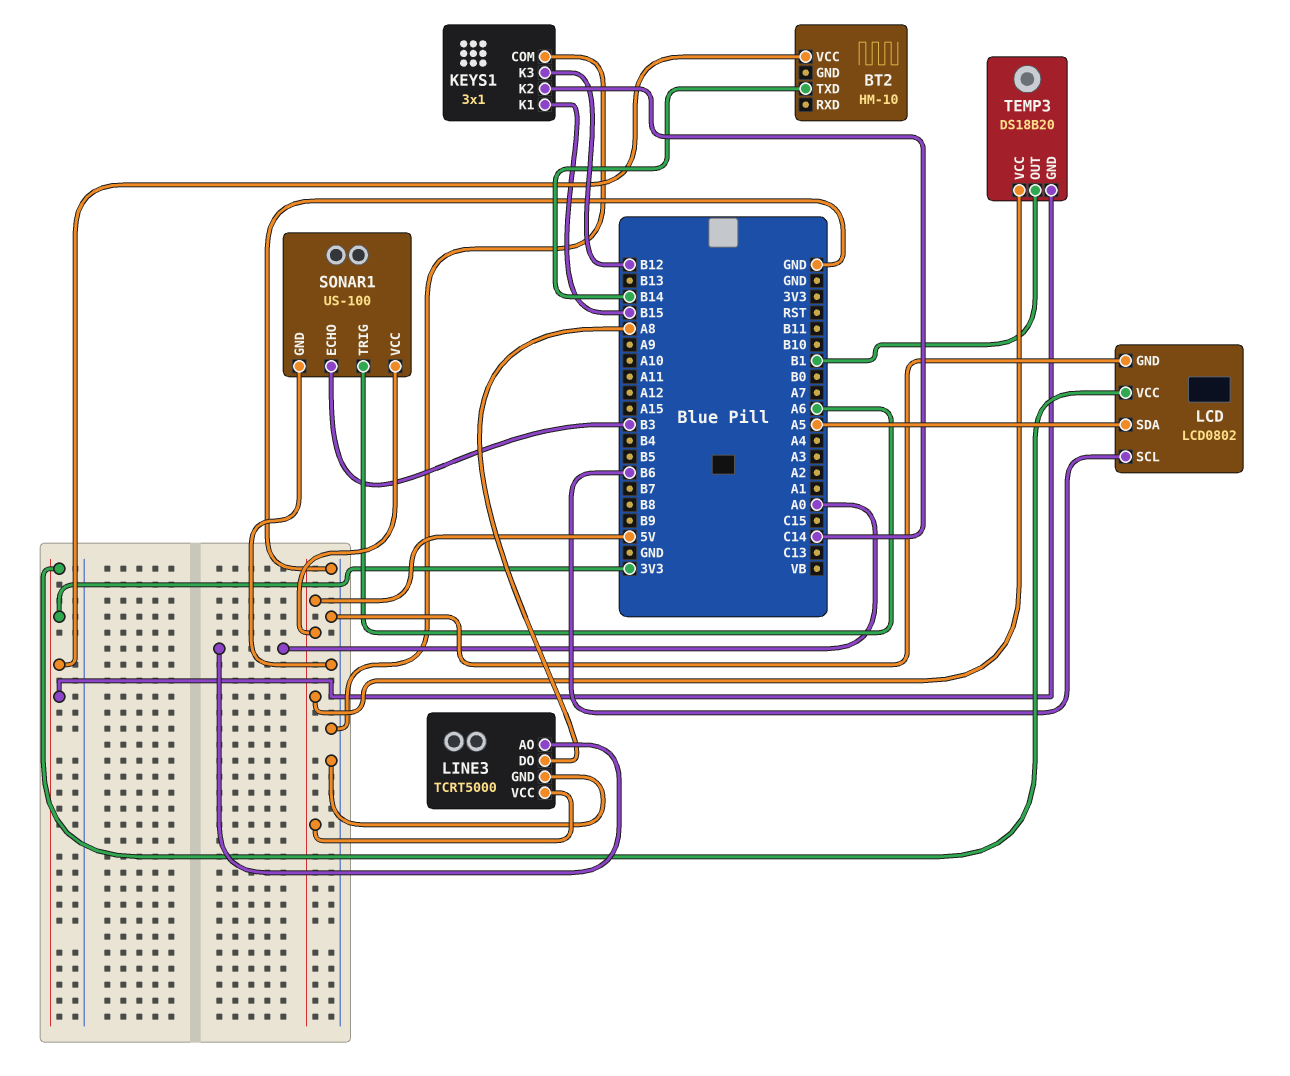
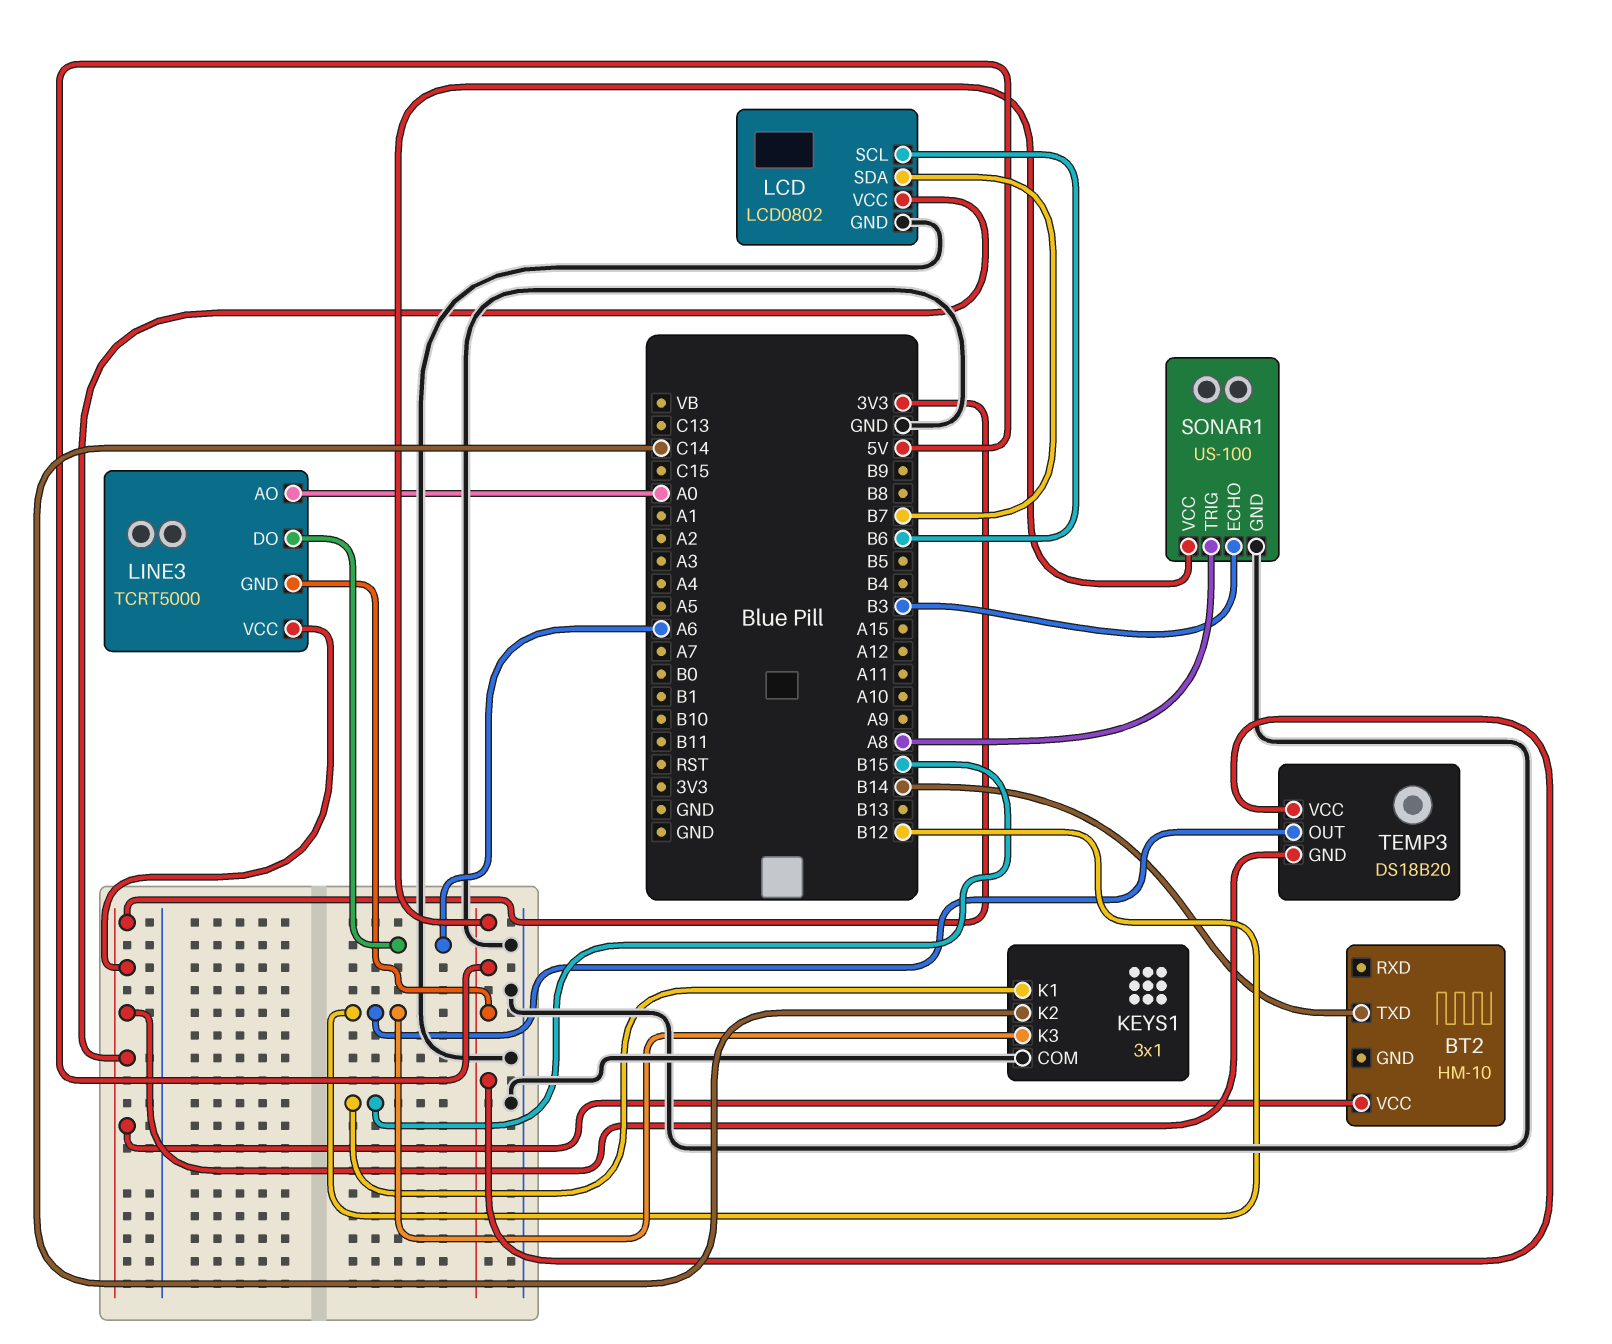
LCD pin SDA: A5 -> B7
LINE3 pin DO: A8 -> A6
LINE3 pin GND: GND -> 5V
LINE3 pin VCC: 5V -> 3V3
SONAR1 pin TRIG: A6 -> A8
TEMP3 pin OUT: B1 -> B12

